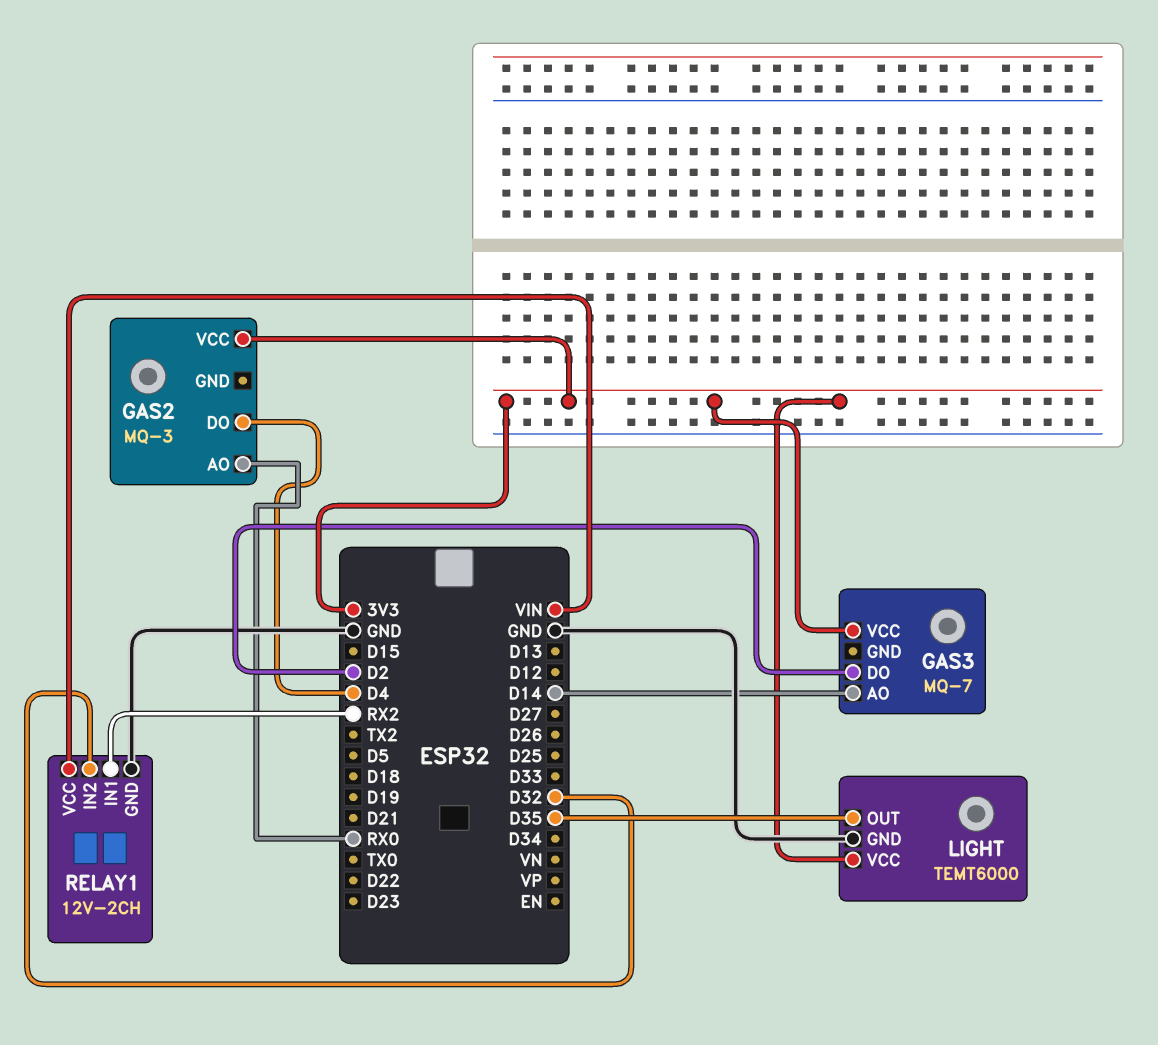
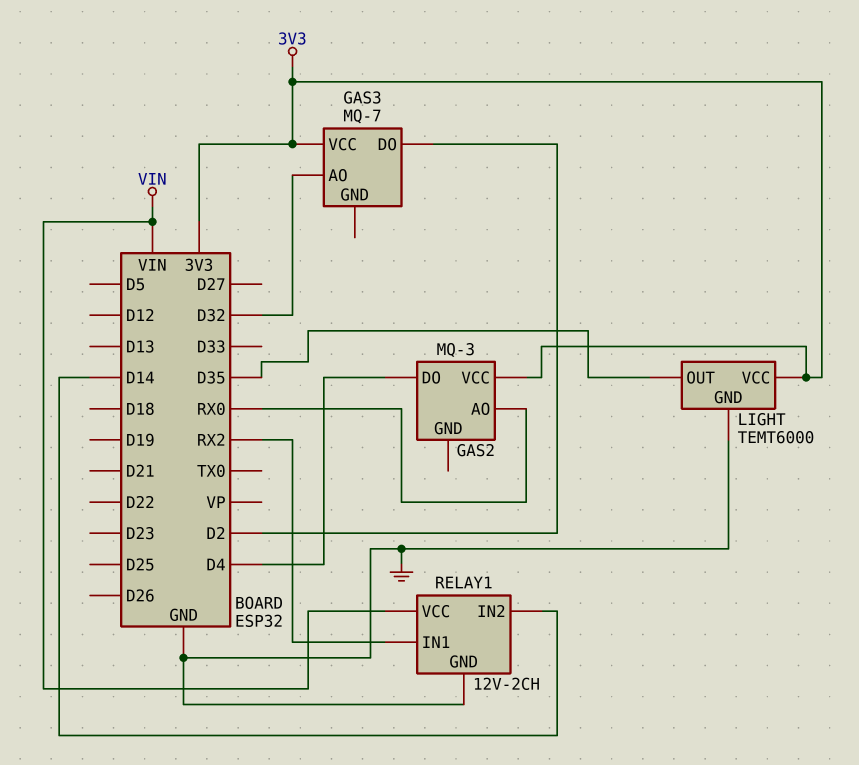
GAS3 pin AO: D14 -> D32
RELAY1 pin IN2: D32 -> D14

